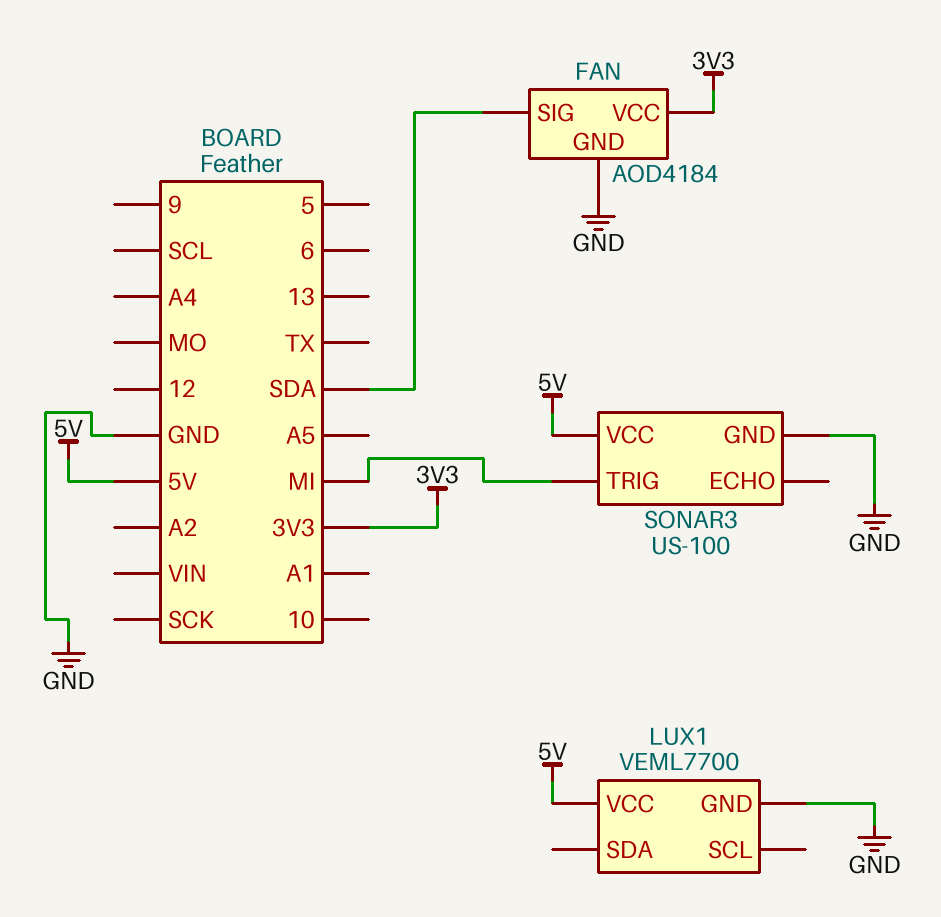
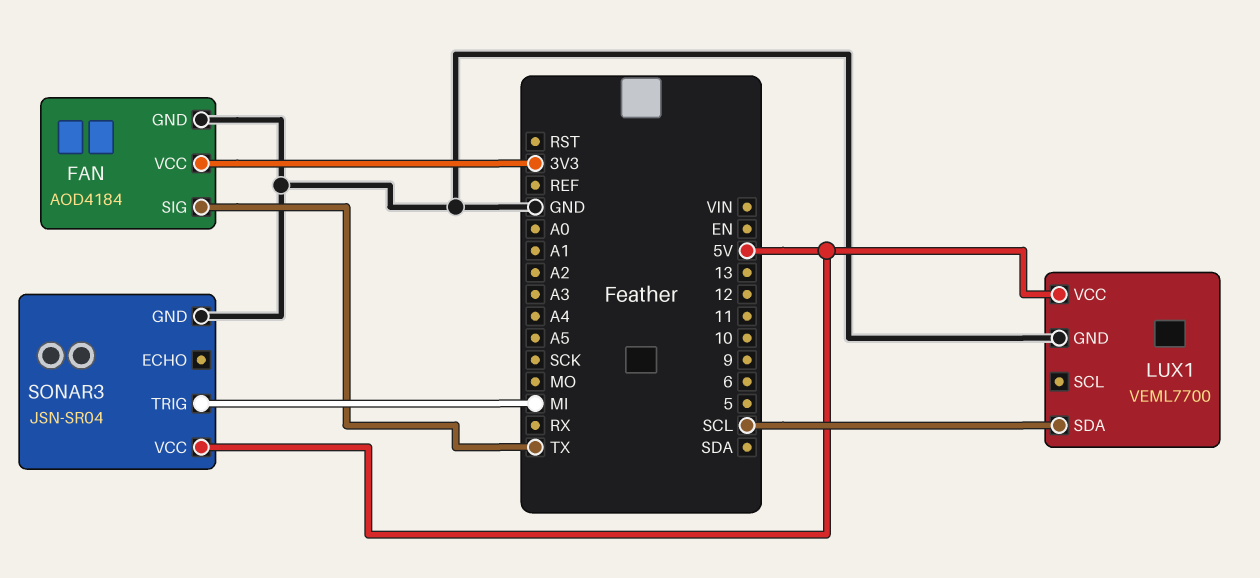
FAN pin SIG: SDA -> TX
LUX1 pin SDA: none -> SCL
SONAR3: US-100 -> JSN-SR04

